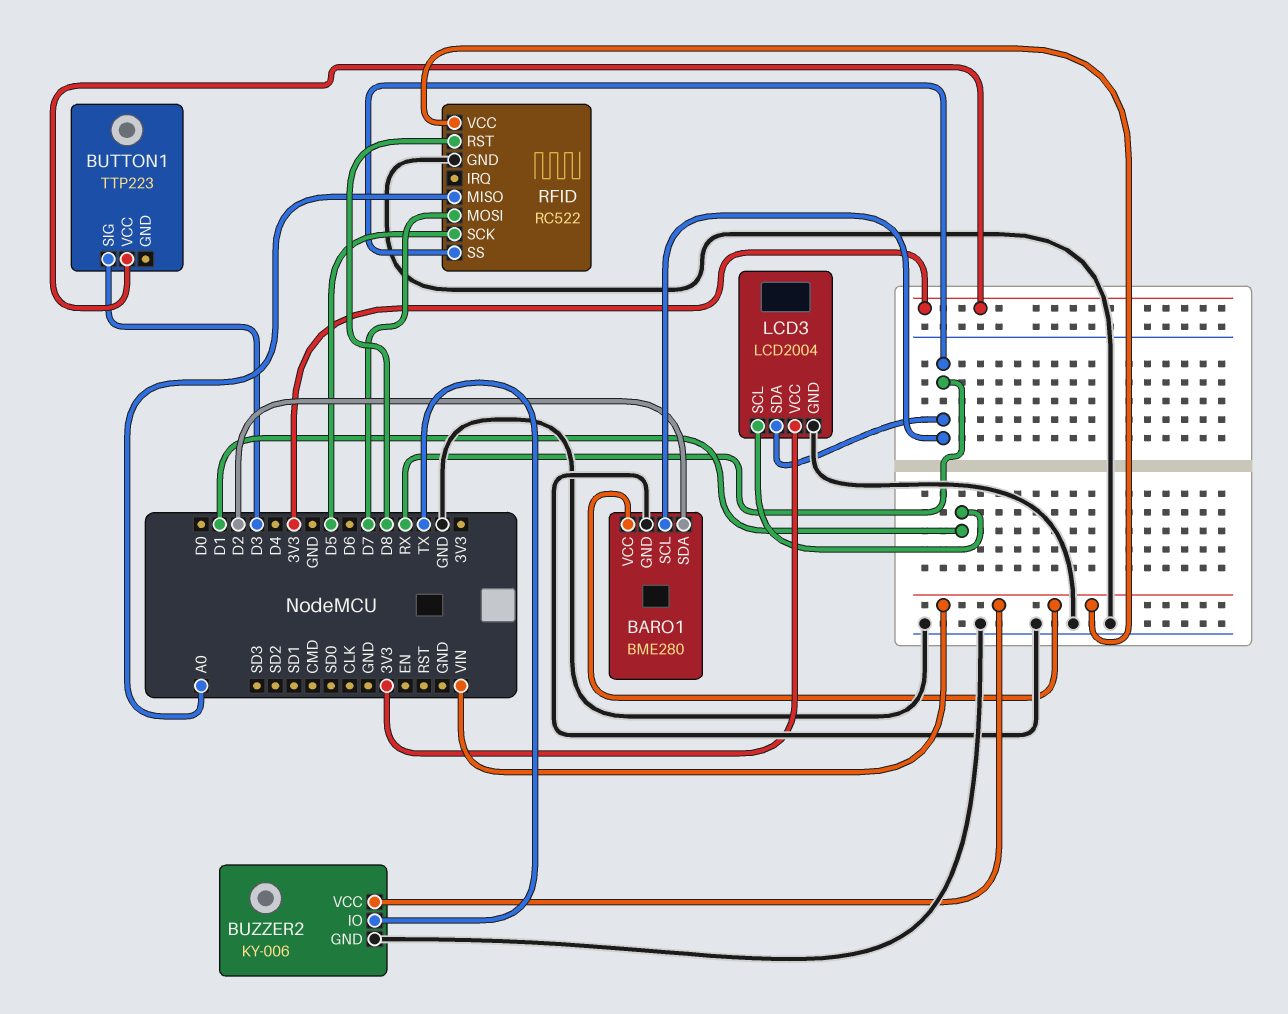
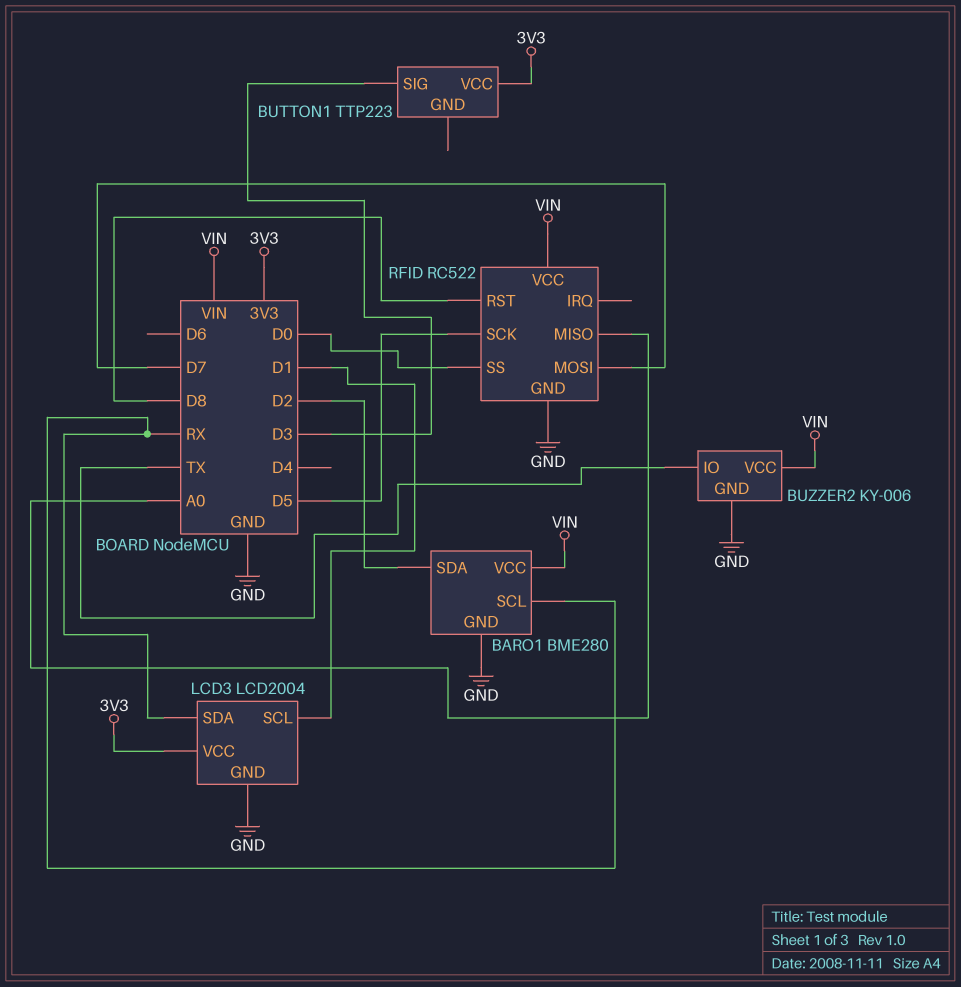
RFID pin SS: RX -> D0

